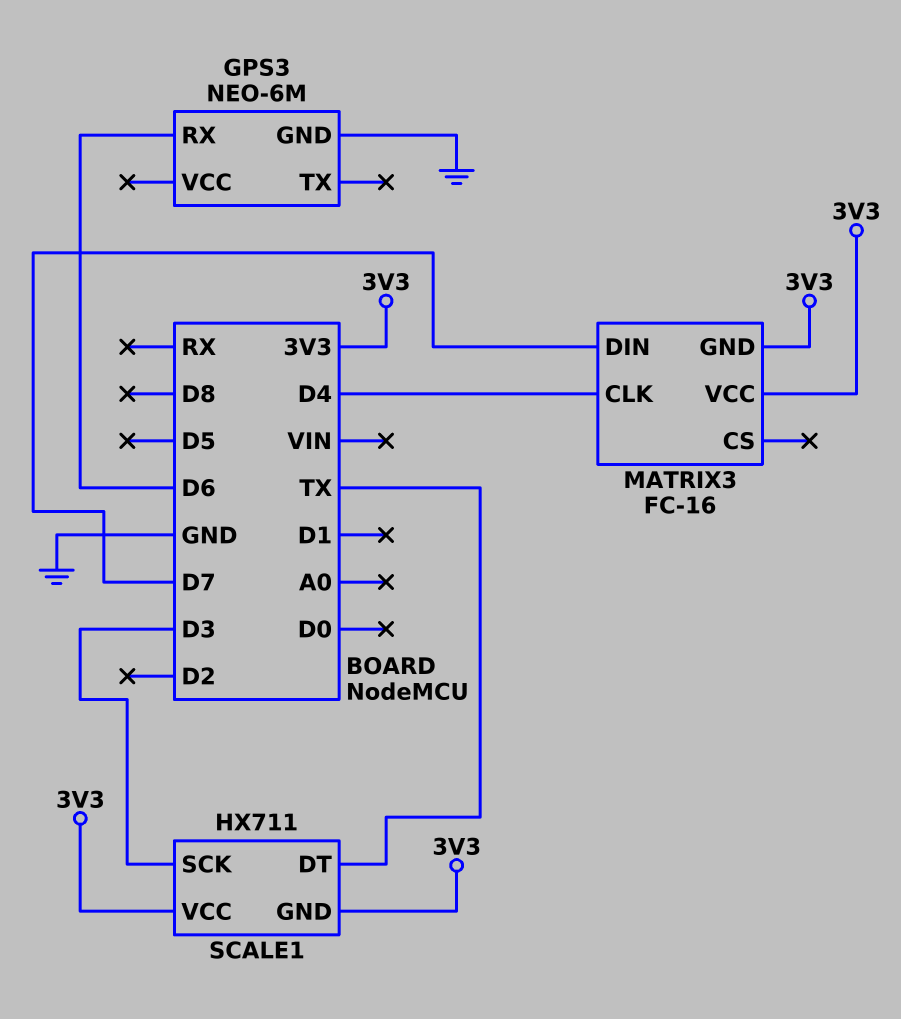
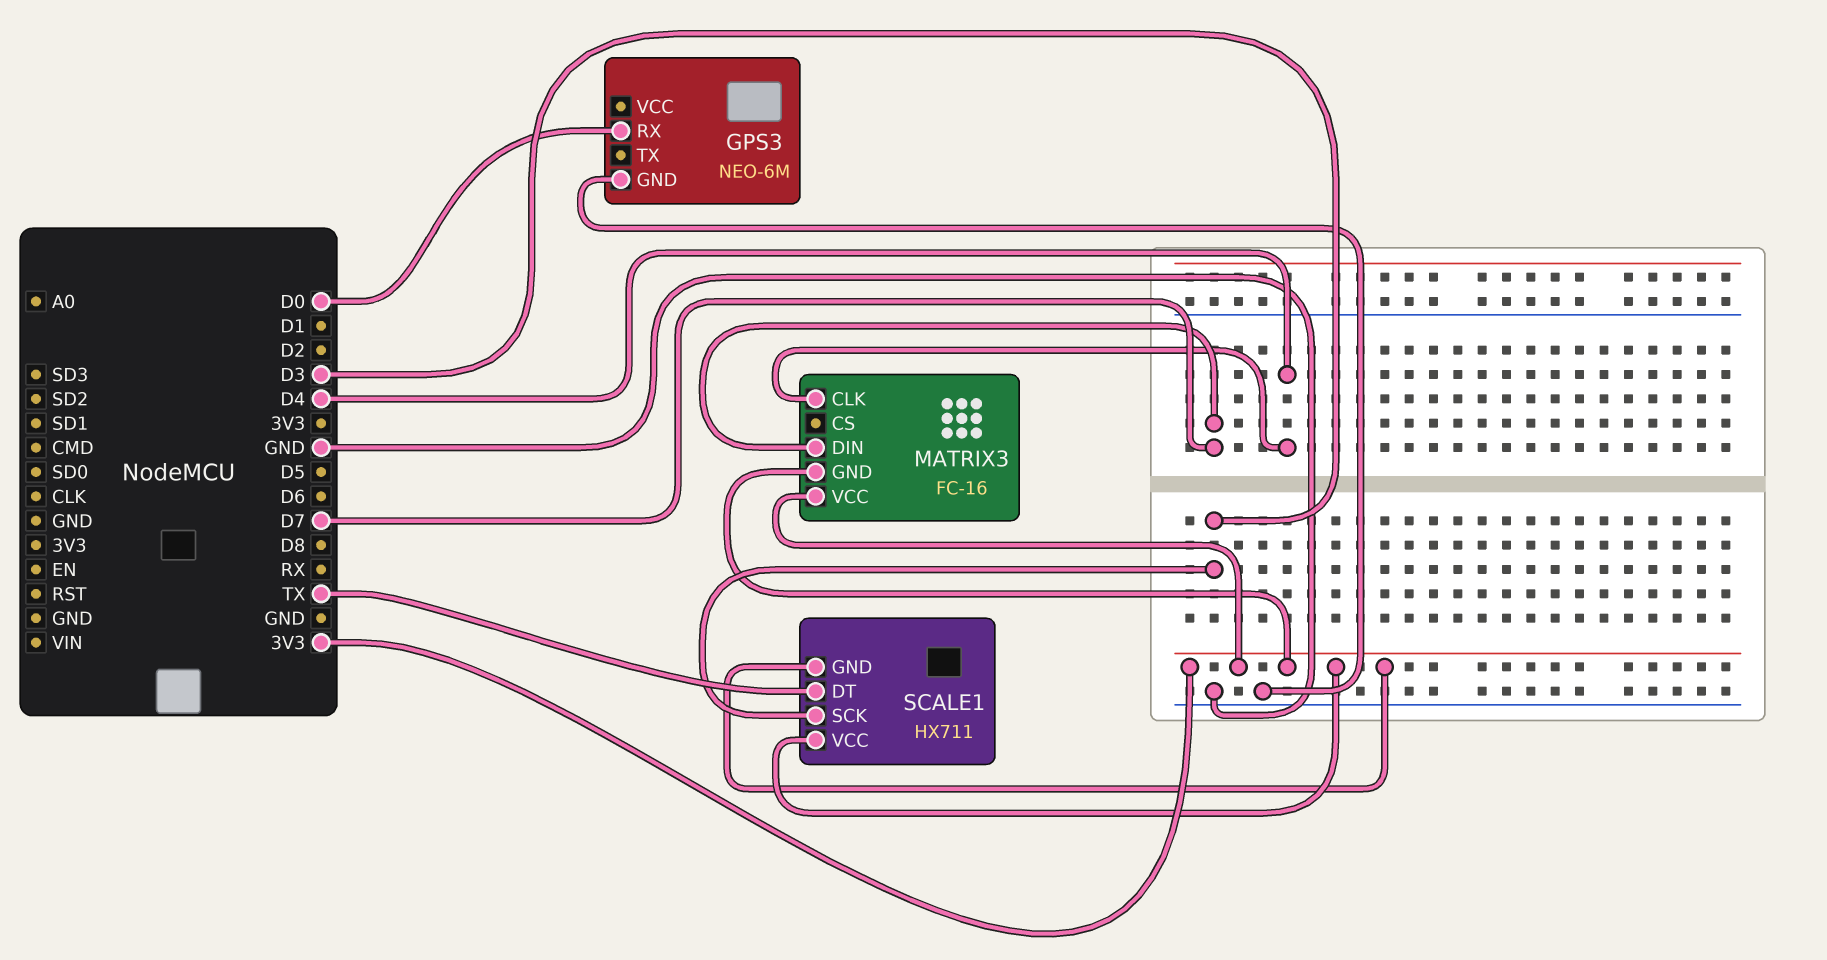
GPS3 pin RX: D6 -> D0

